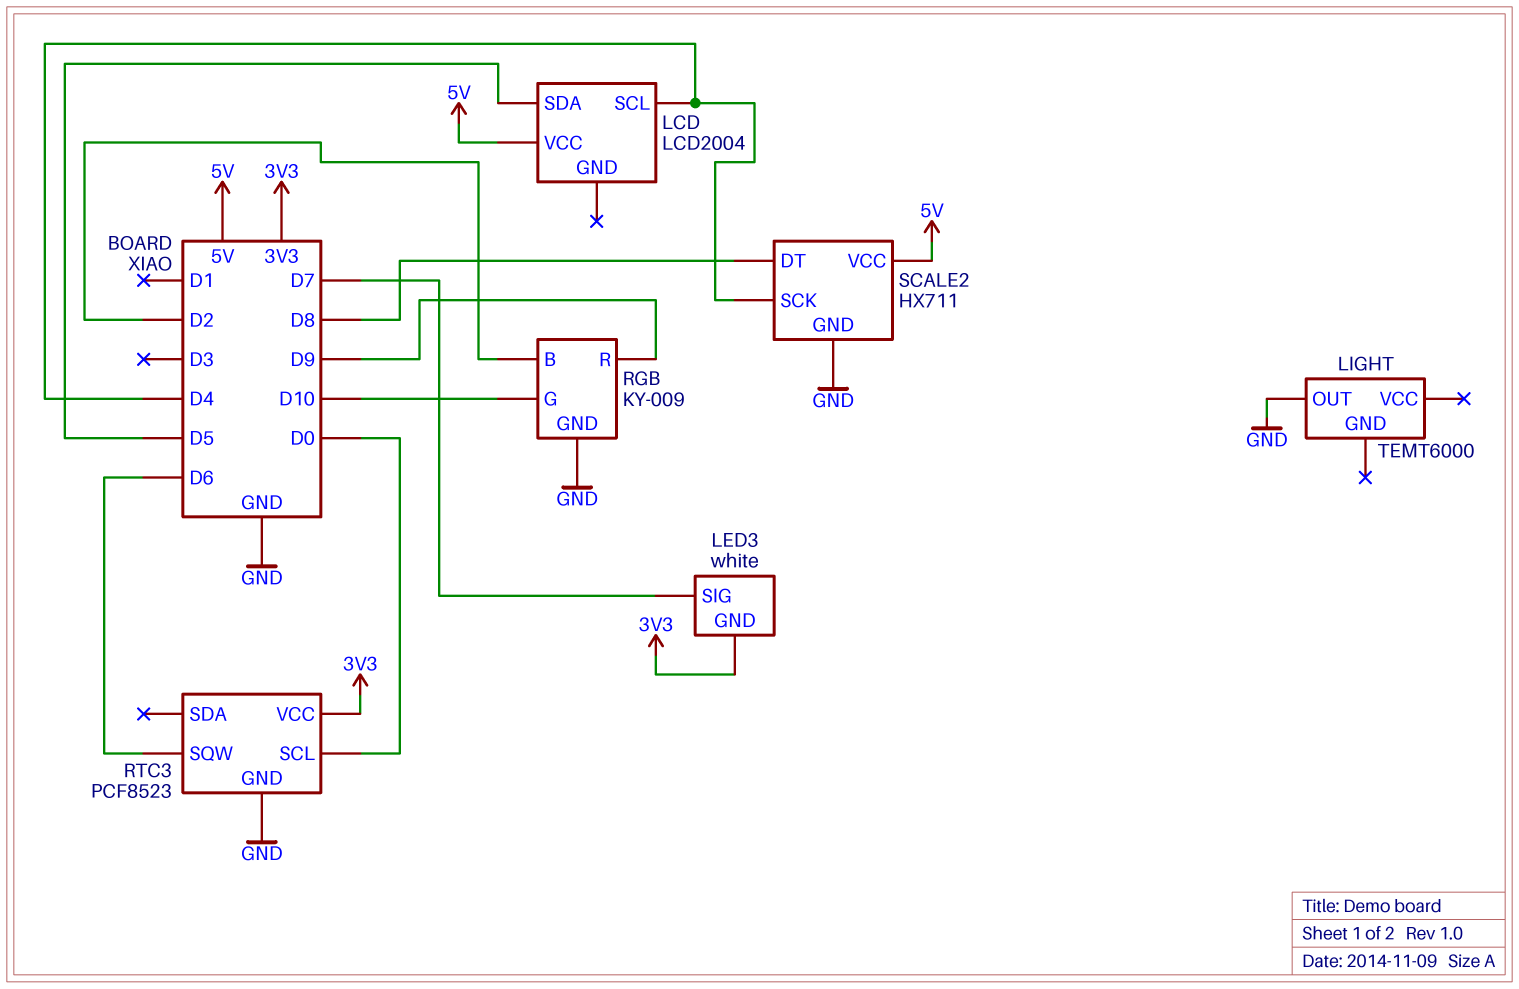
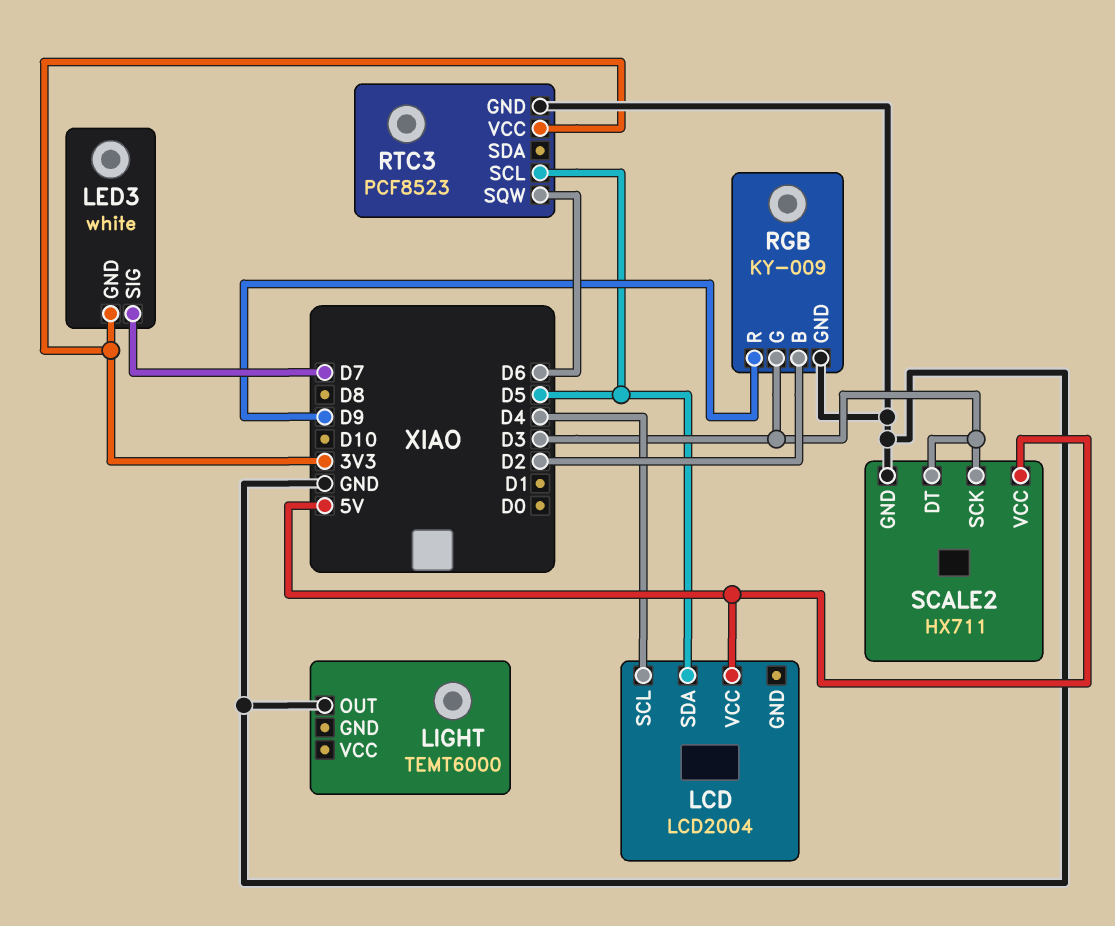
RGB pin G: D10 -> D3
RTC3 pin SCL: D0 -> D5
SCALE2 pin DT: D8 -> D3
SCALE2 pin SCK: D4 -> D3

